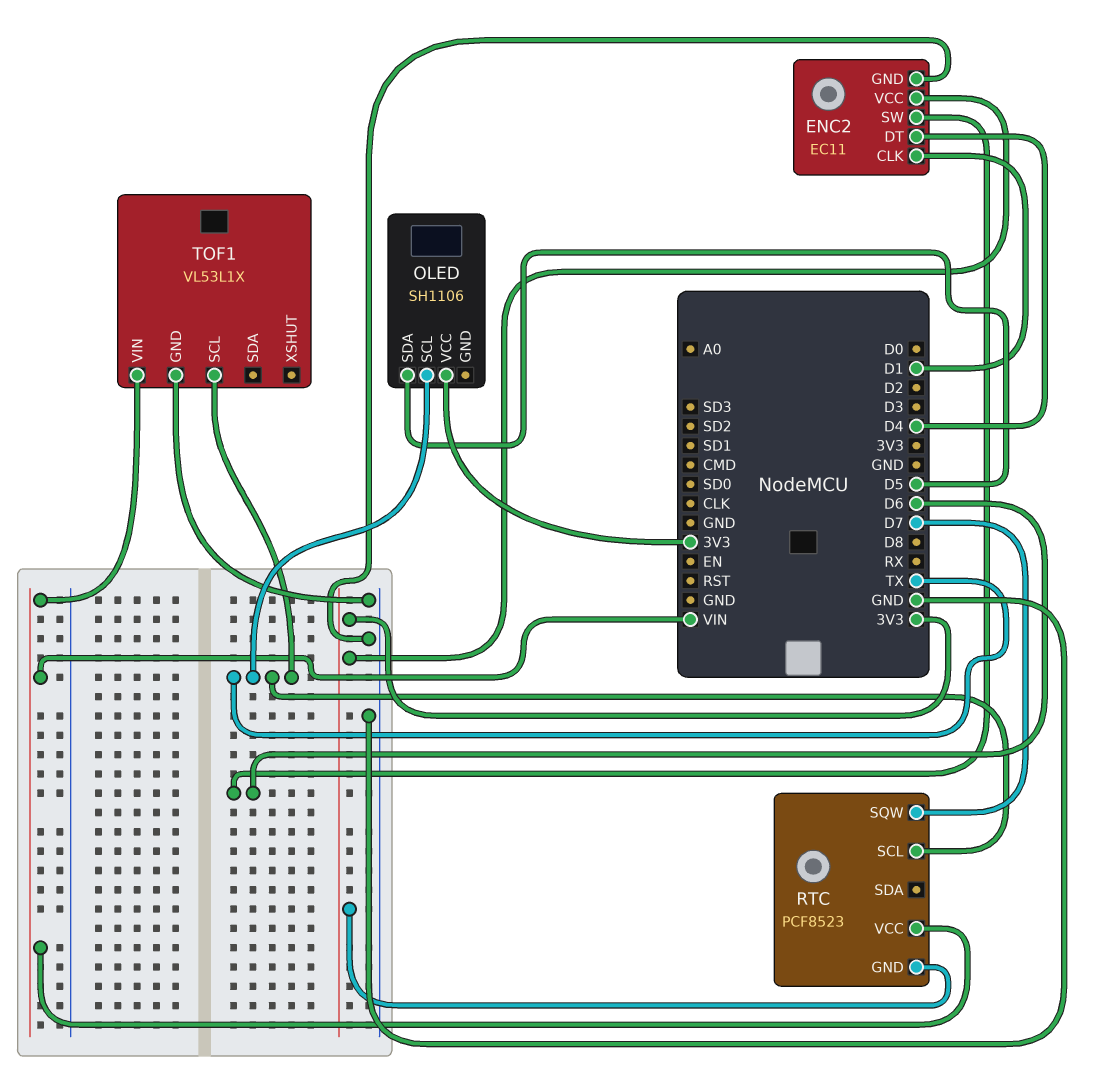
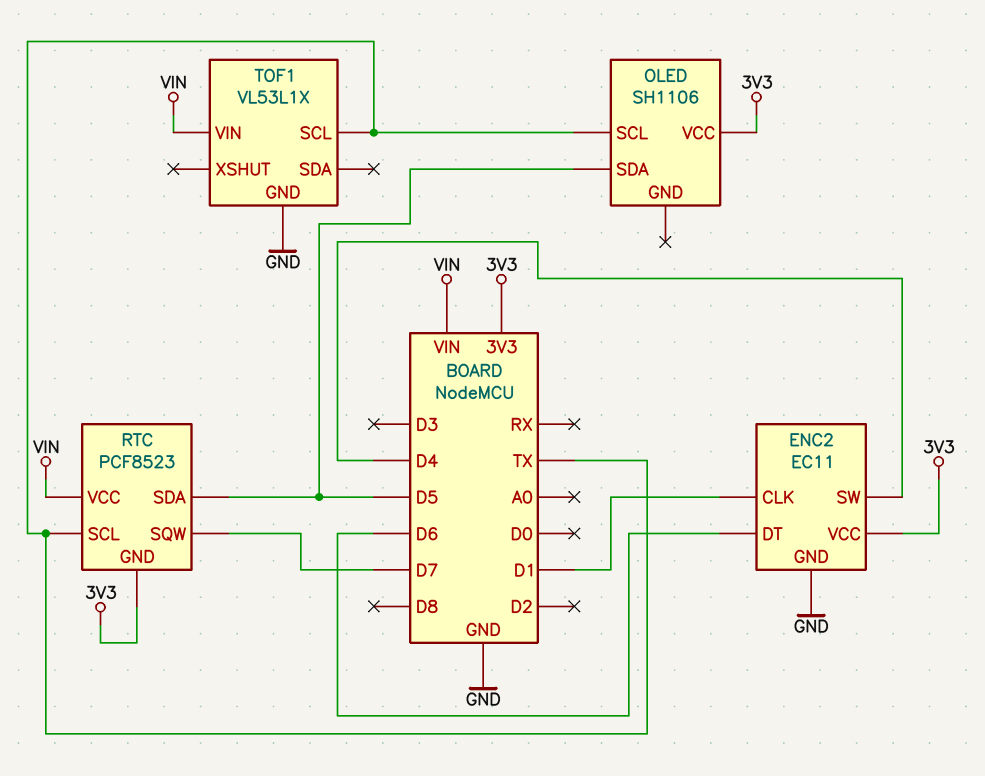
ENC2 pin DT: D4 -> D6
ENC2 pin SW: D6 -> D4
RTC pin SDA: none -> D5

